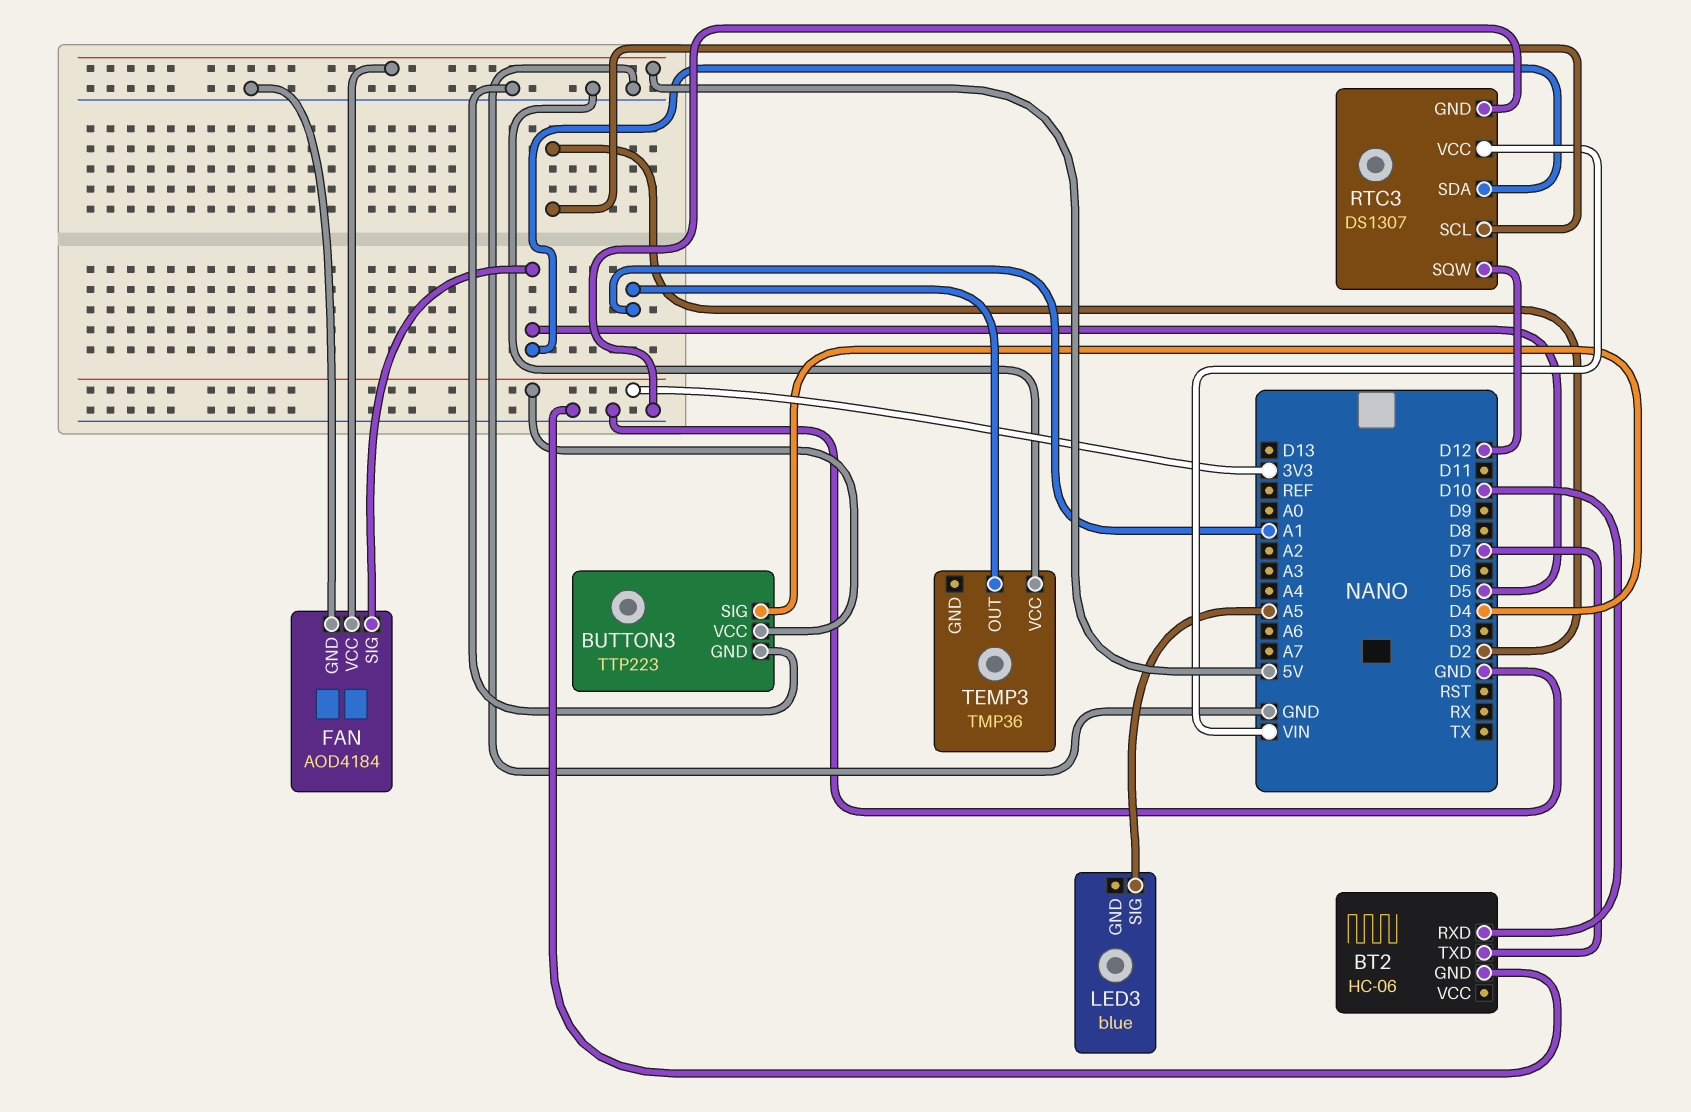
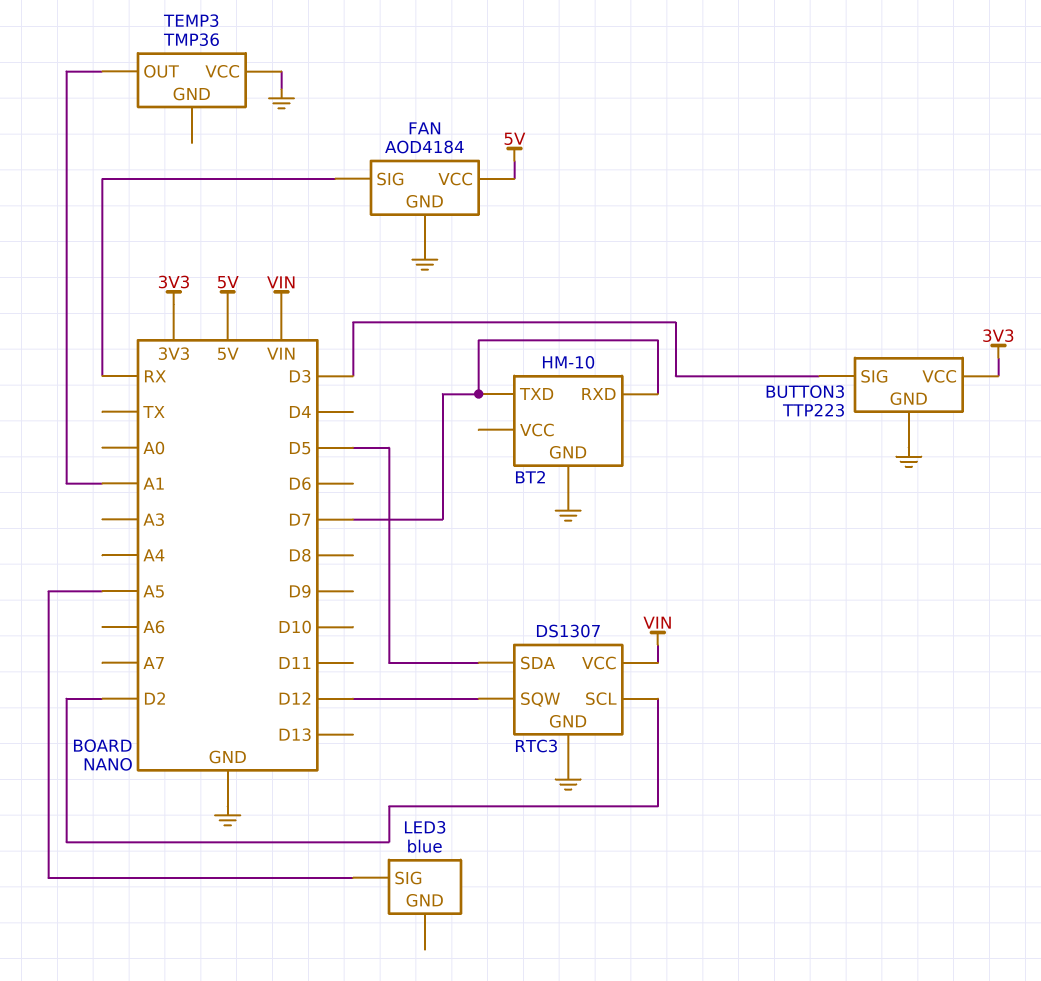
BT2: HC-06 -> HM-10
BT2 pin RXD: D10 -> D7
BUTTON3 pin SIG: D4 -> D3
FAN pin SIG: D5 -> RX

